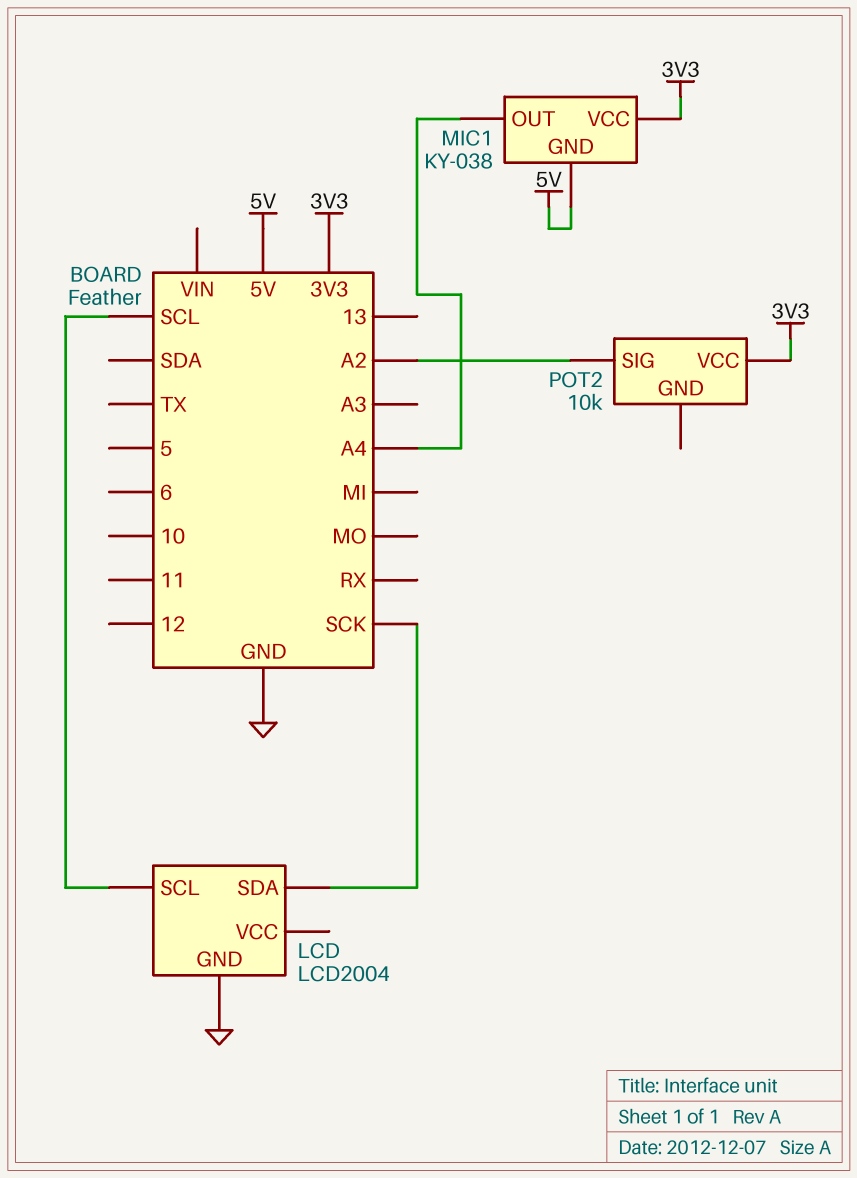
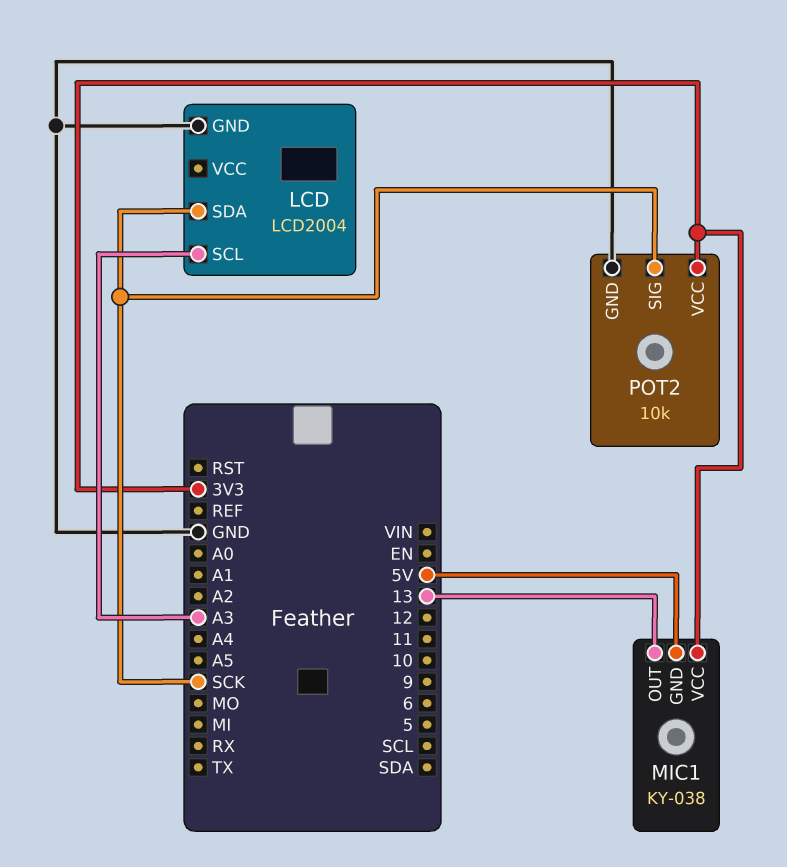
LCD pin SCL: SCL -> A3
MIC1 pin OUT: A4 -> 13
POT2 pin GND: none -> GND
POT2 pin SIG: A2 -> SCK

